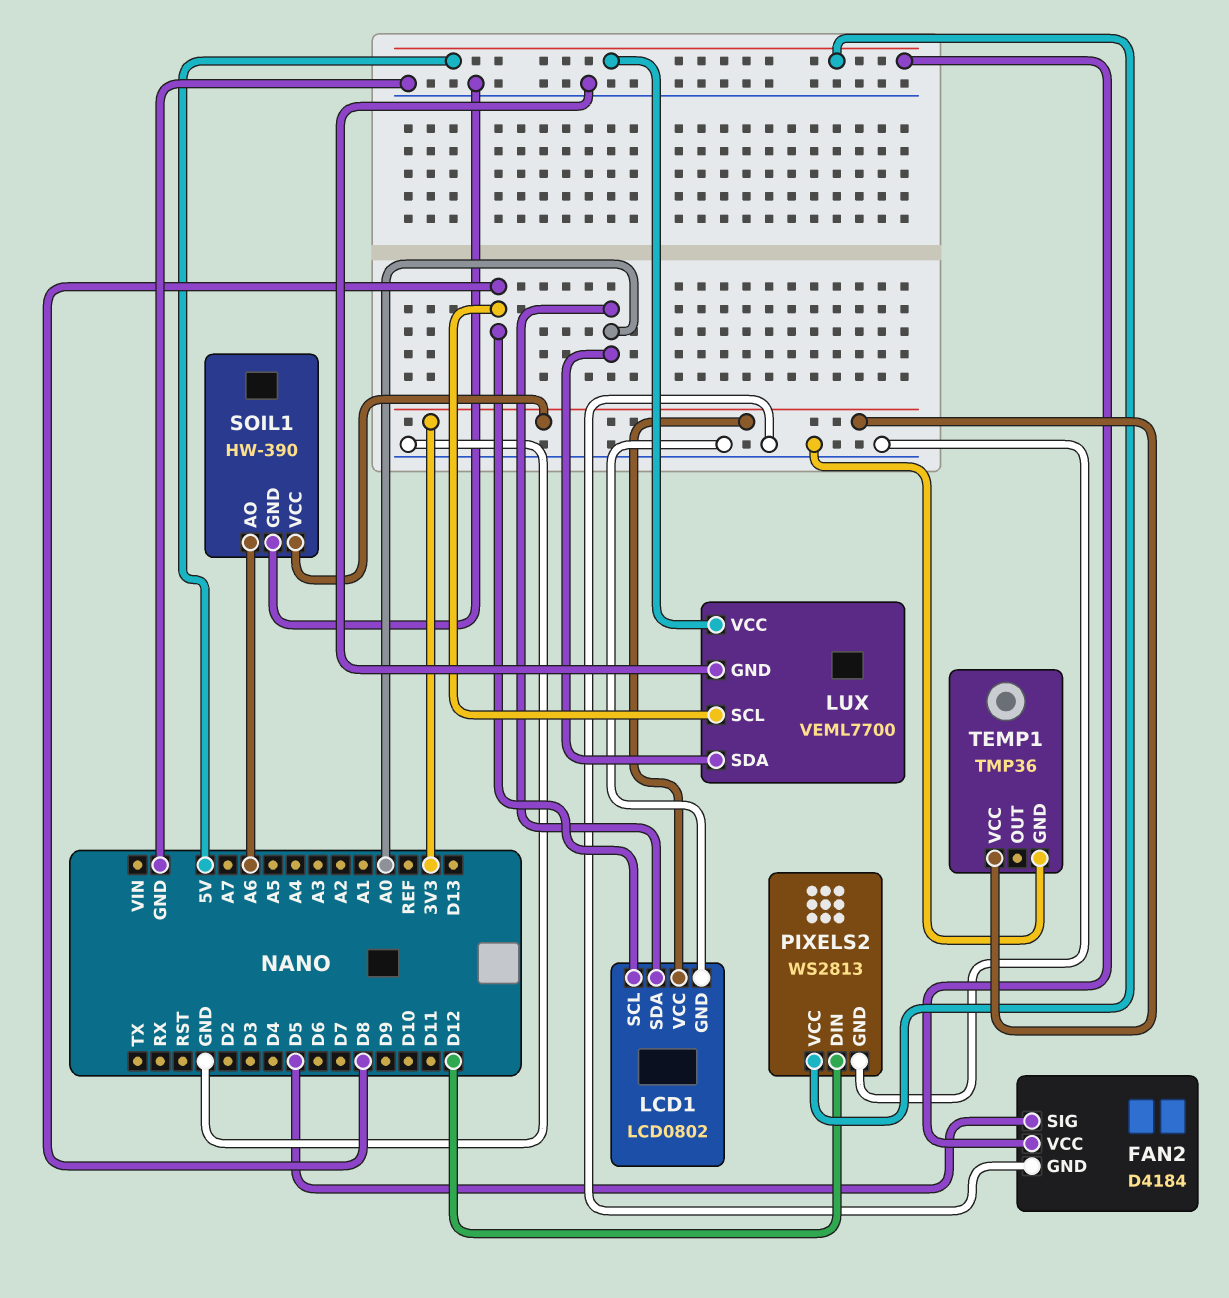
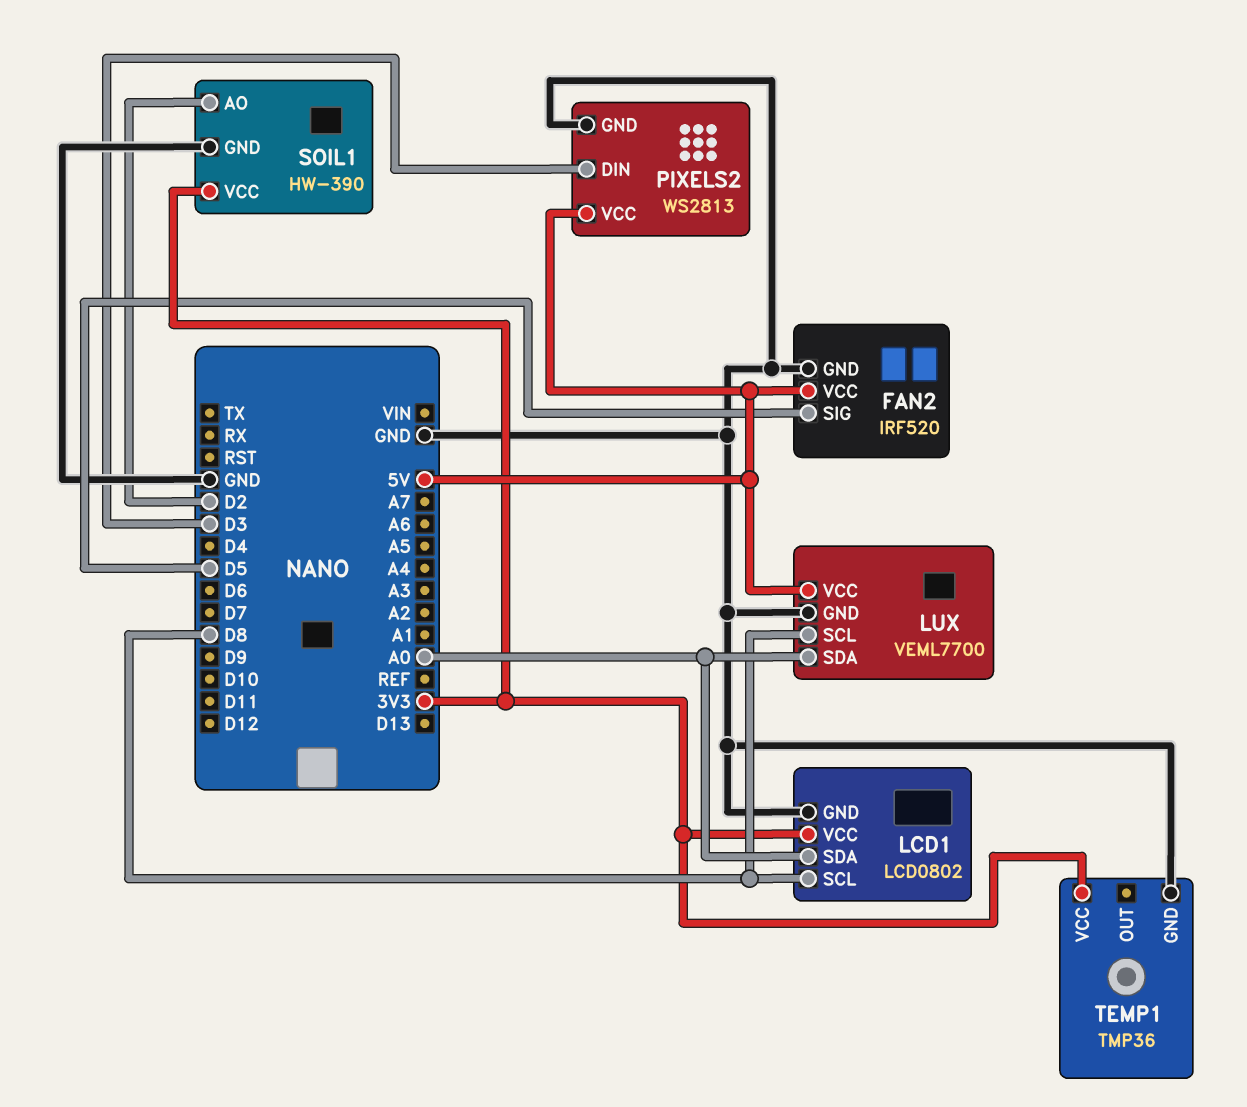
FAN2: D4184 -> IRF520
PIXELS2 pin DIN: D12 -> D3
SOIL1 pin AO: A6 -> D2

